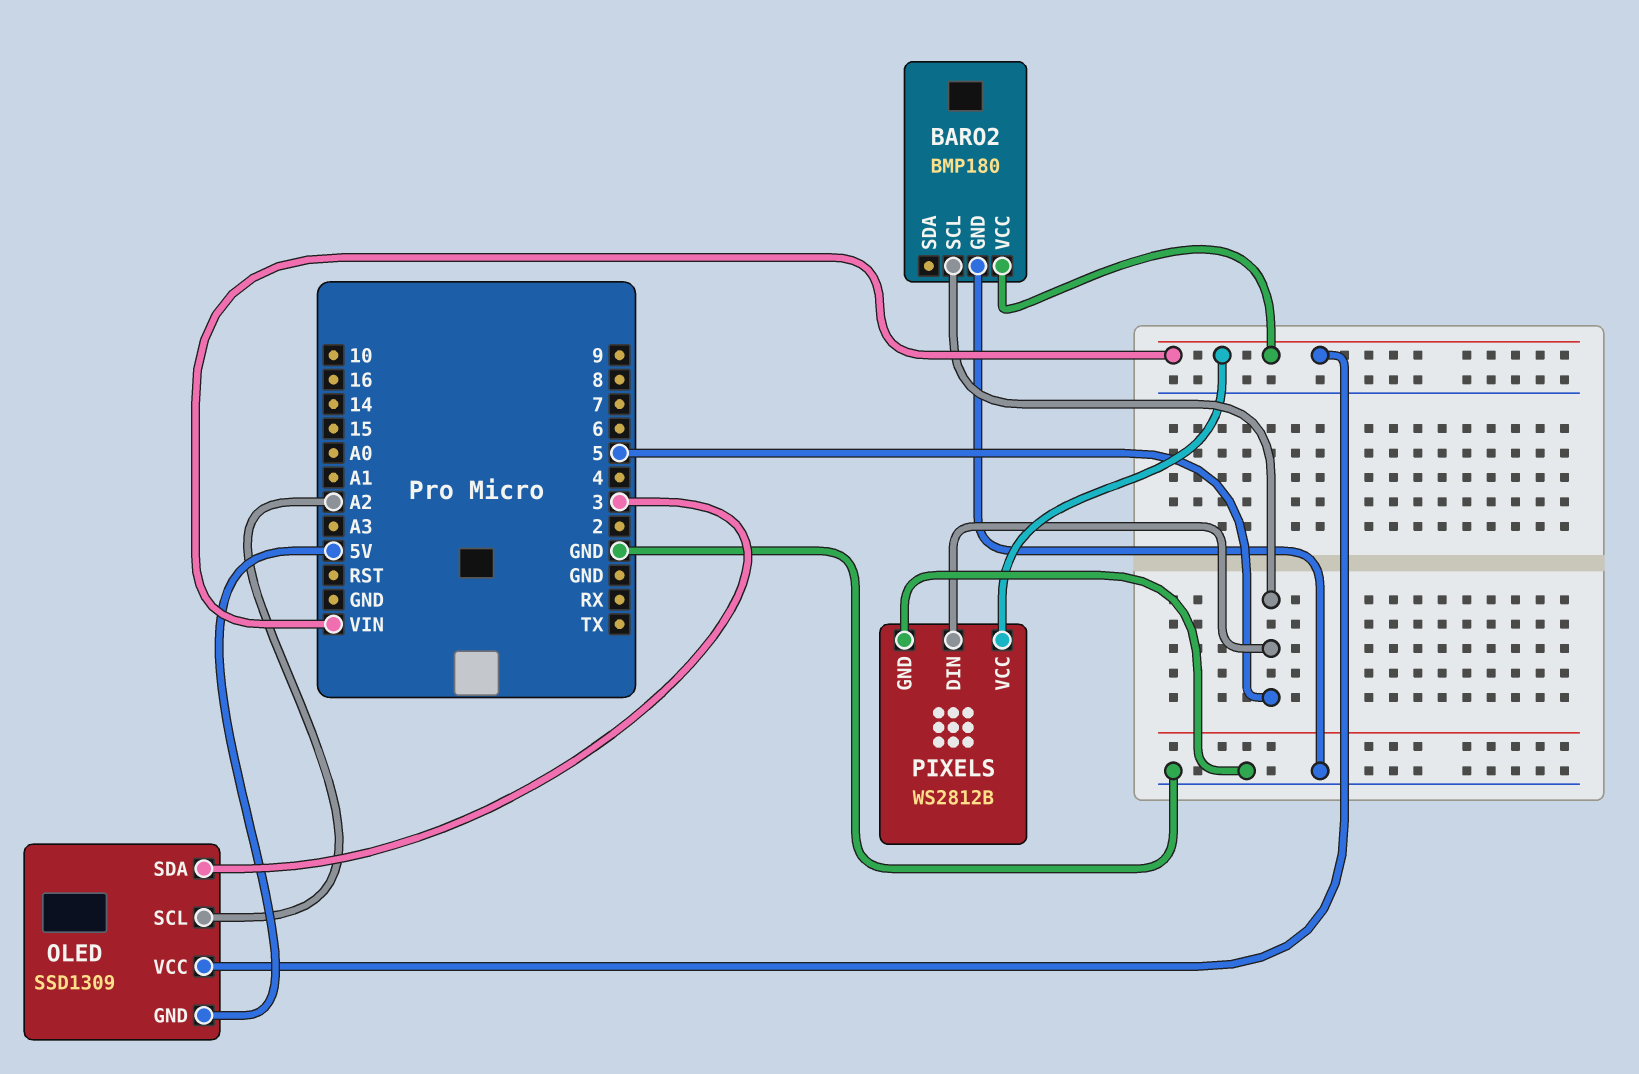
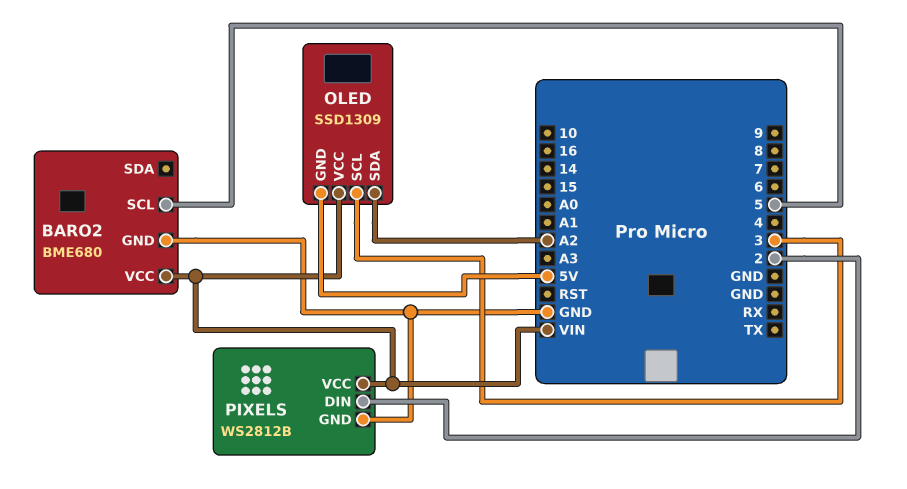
BARO2: BMP180 -> BME680
OLED pin SCL: A2 -> 3
OLED pin SDA: 3 -> A2
PIXELS pin DIN: 5 -> 2

